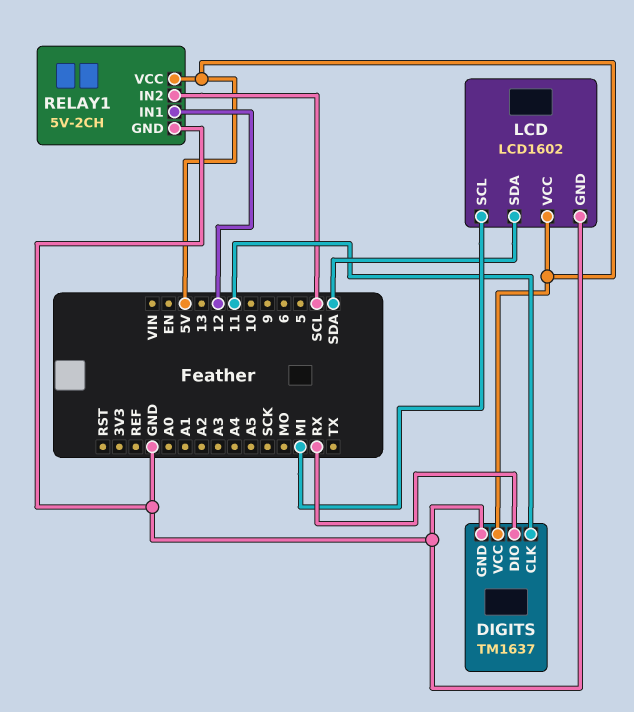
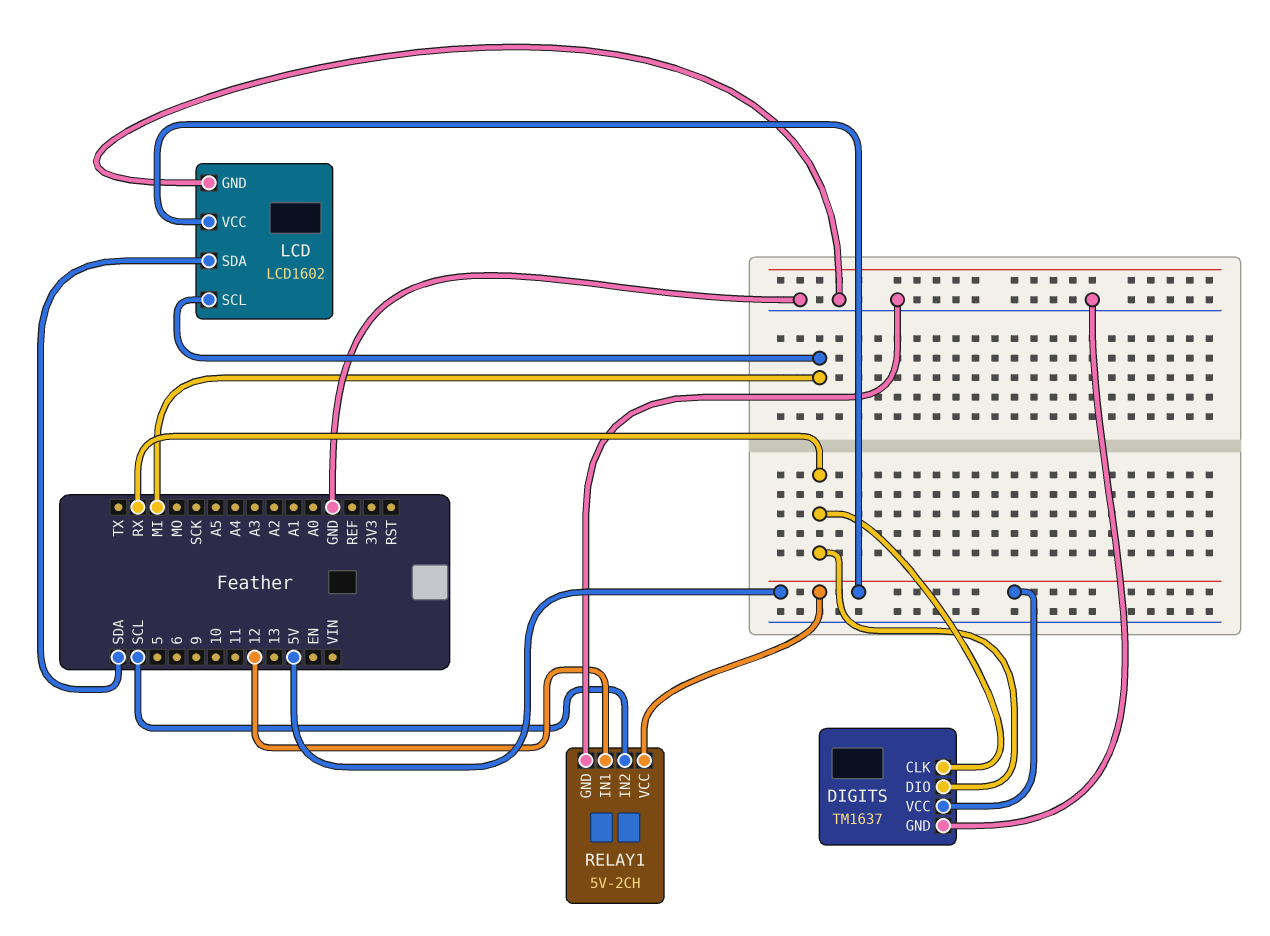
DIGITS pin CLK: 11 -> RX

